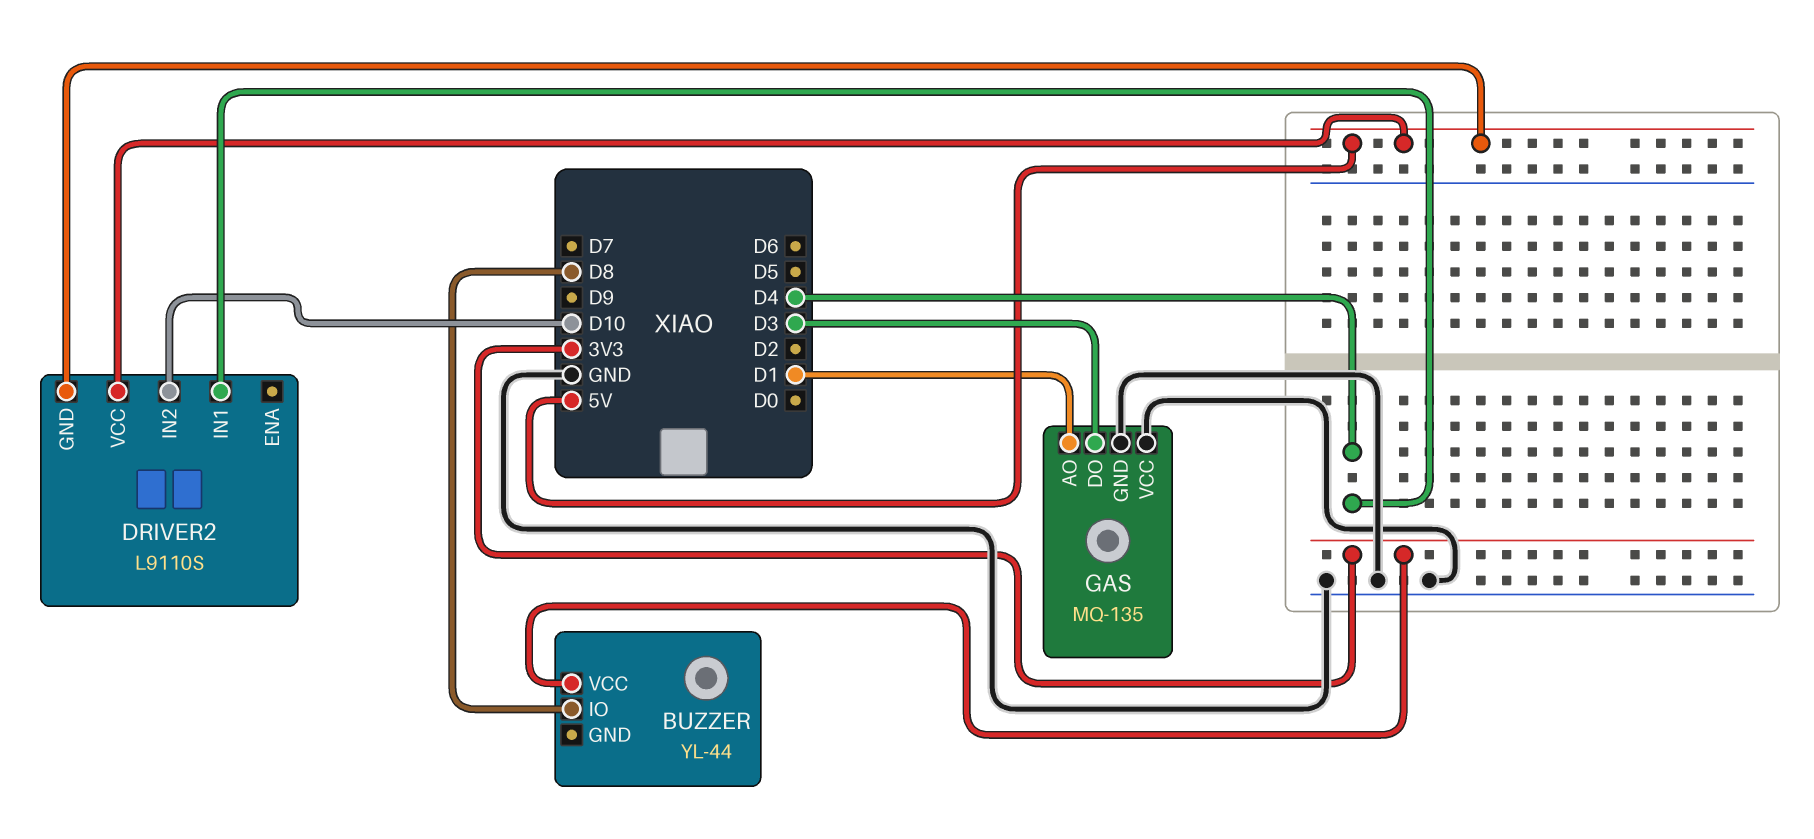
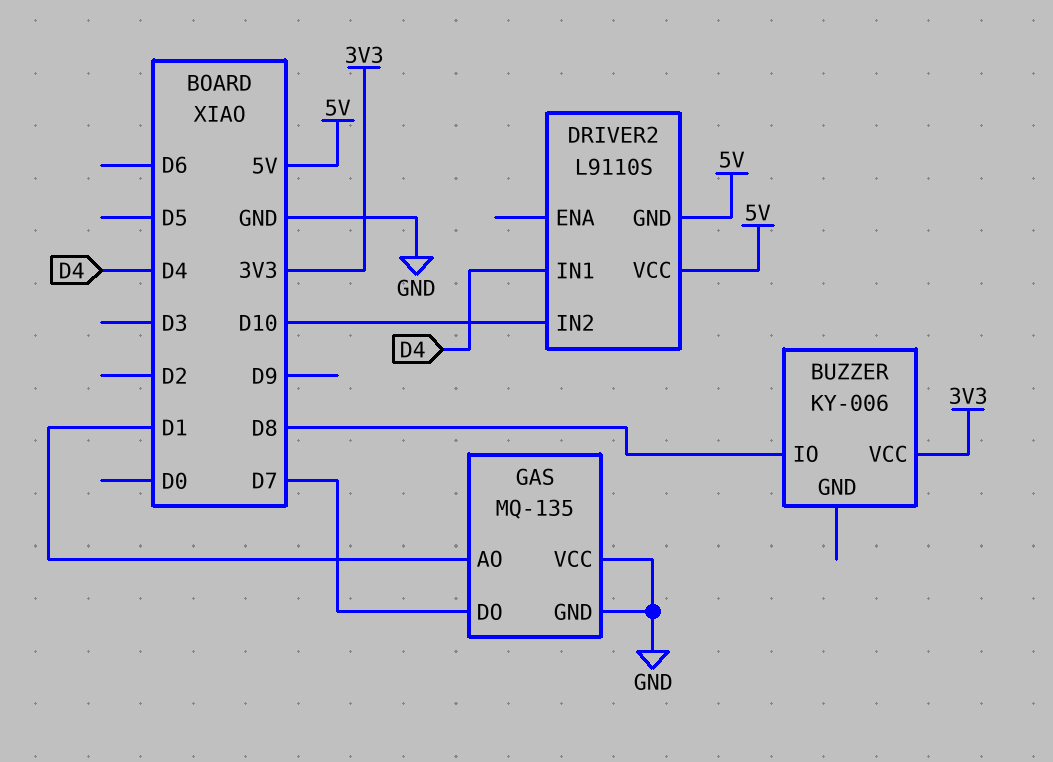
BUZZER: YL-44 -> KY-006
GAS pin DO: D3 -> D7

